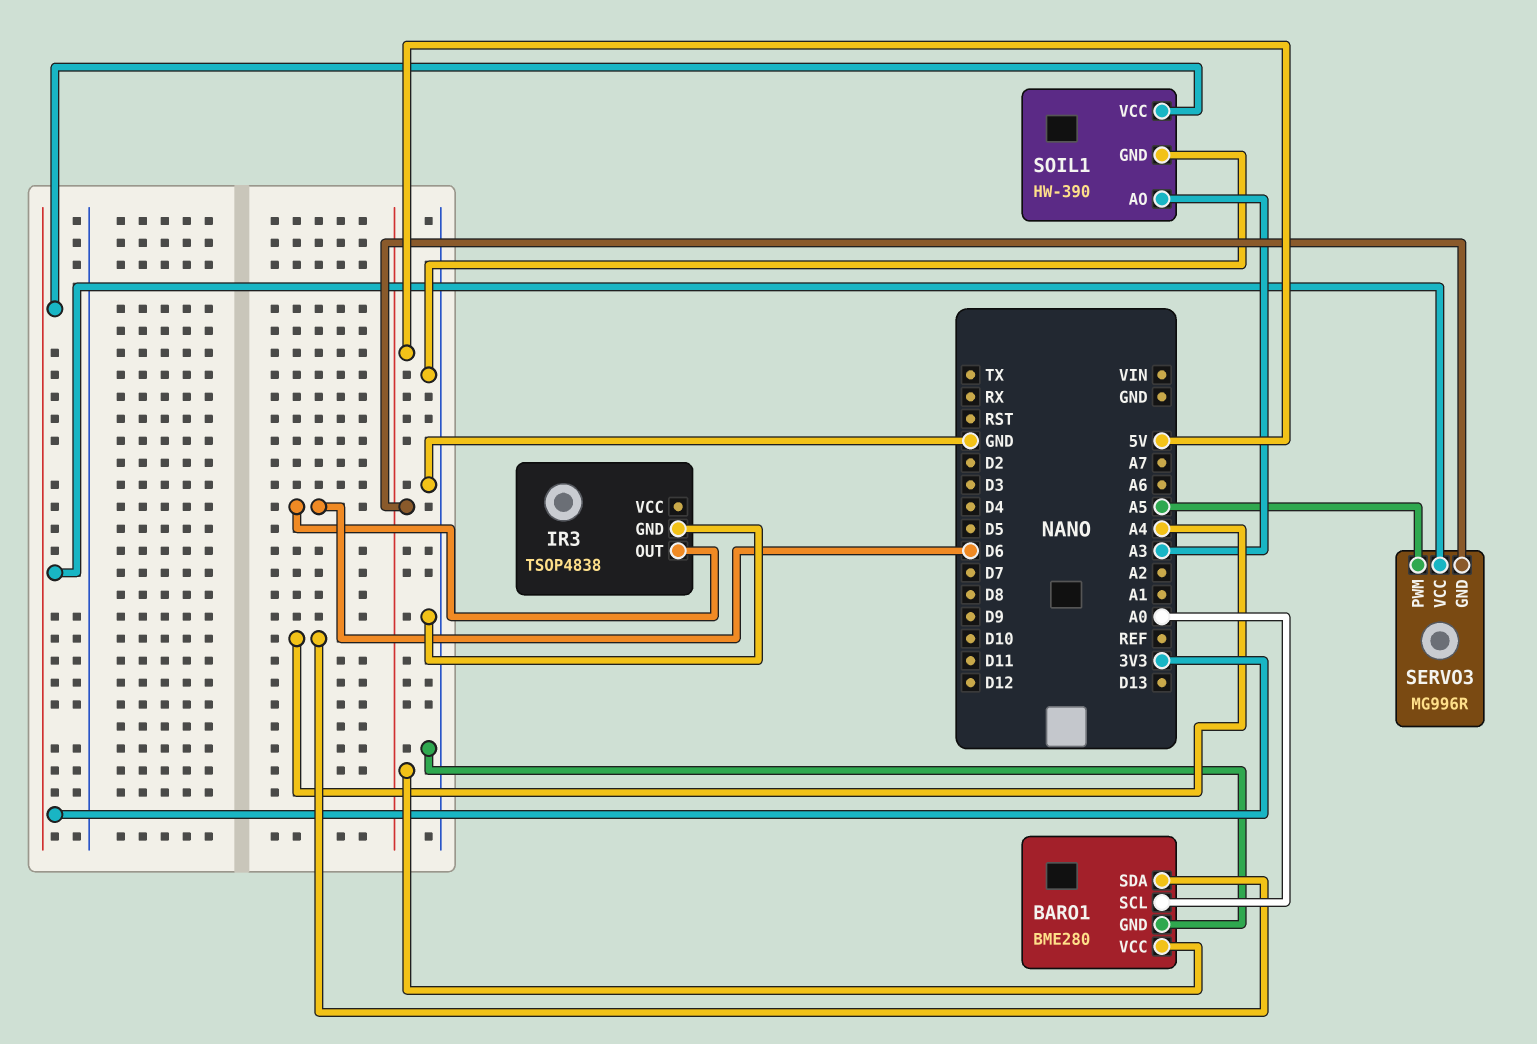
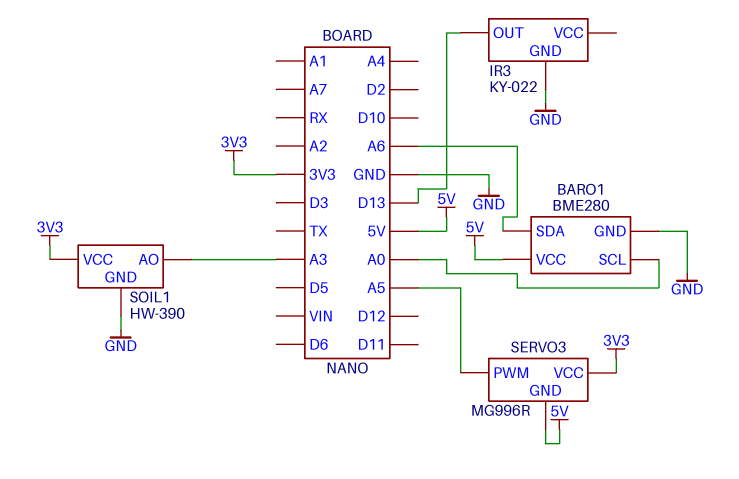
BARO1 pin SDA: A4 -> A6
IR3: TSOP4838 -> KY-022
IR3 pin OUT: D6 -> D13

